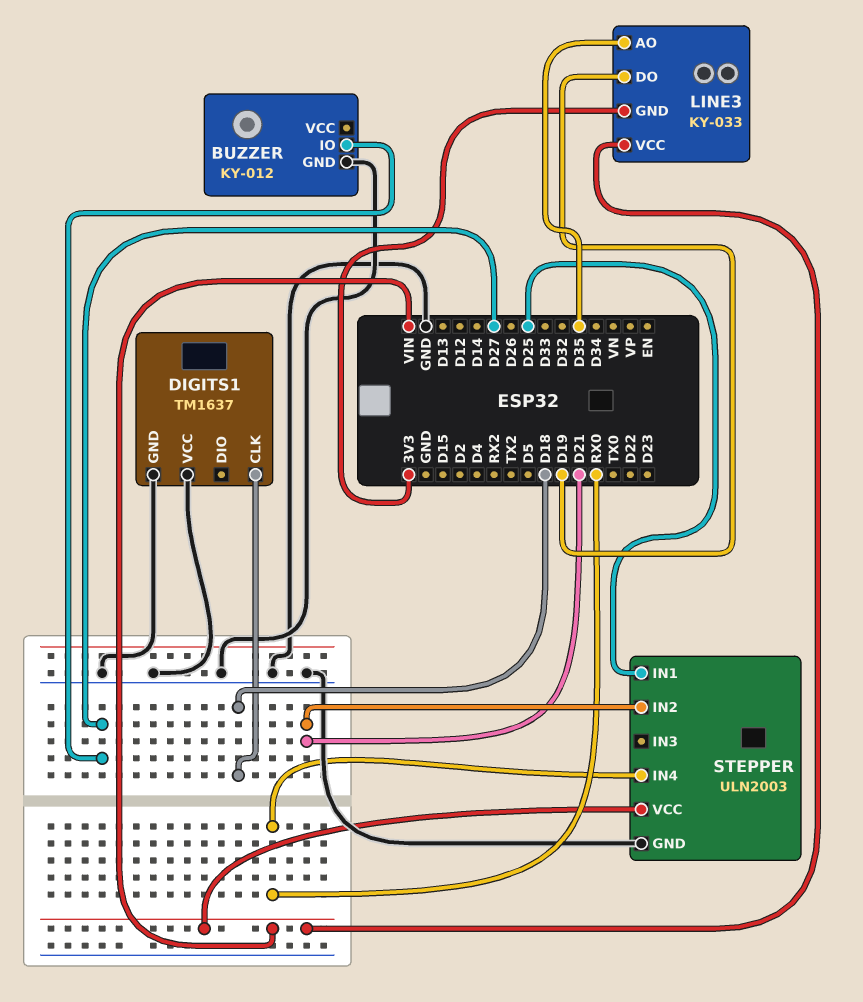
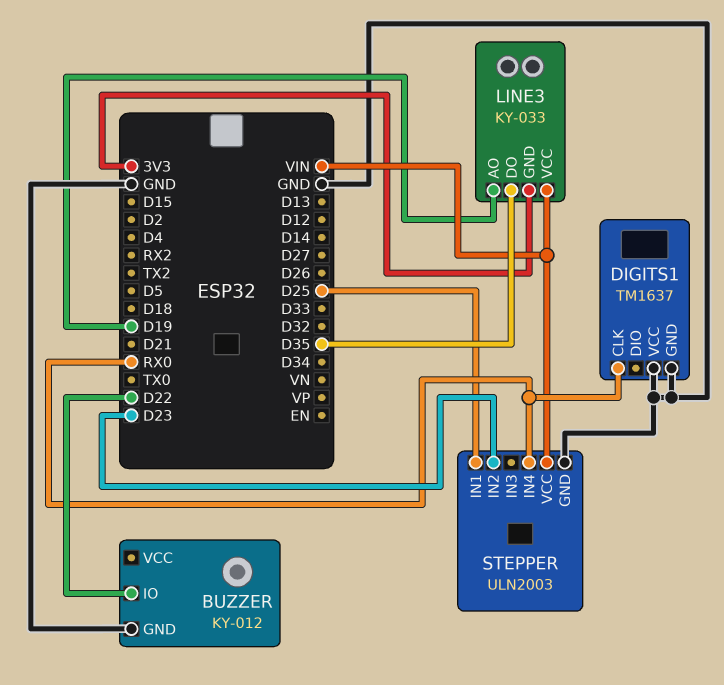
BUZZER pin IO: D27 -> D22
DIGITS1 pin CLK: D18 -> RX0
LINE3 pin AO: D35 -> D19
LINE3 pin DO: D19 -> D35
STEPPER pin IN2: D21 -> D23

